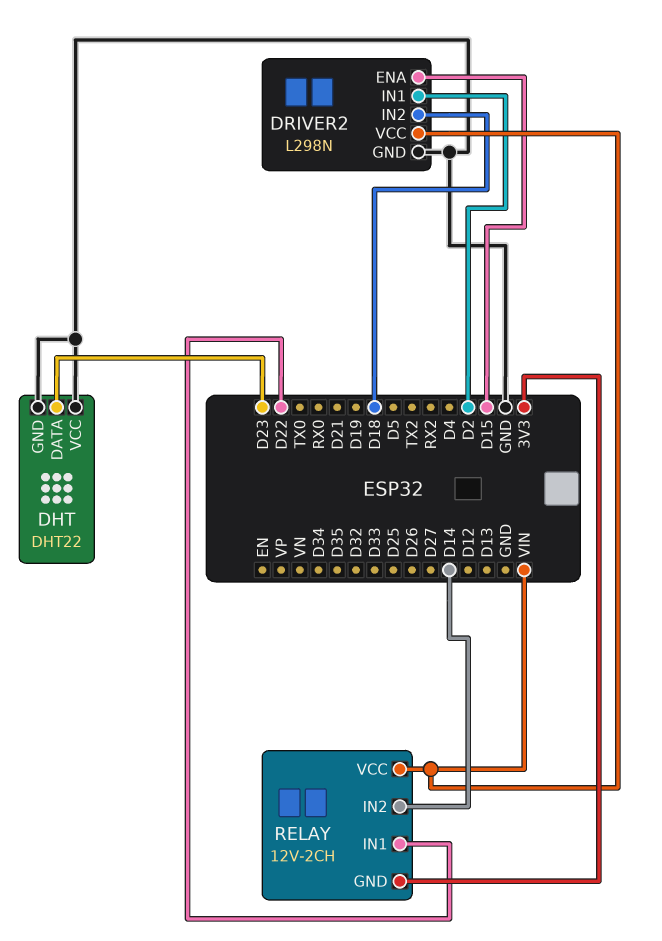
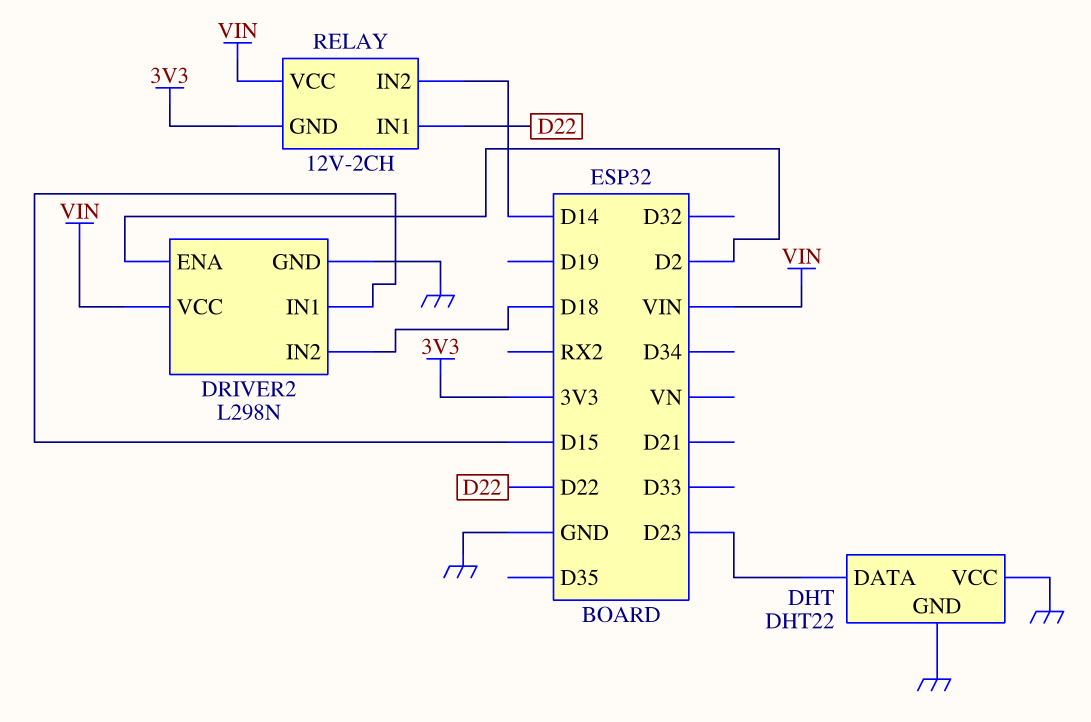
DRIVER2 pin ENA: D15 -> D2
DRIVER2 pin IN1: D2 -> D15

